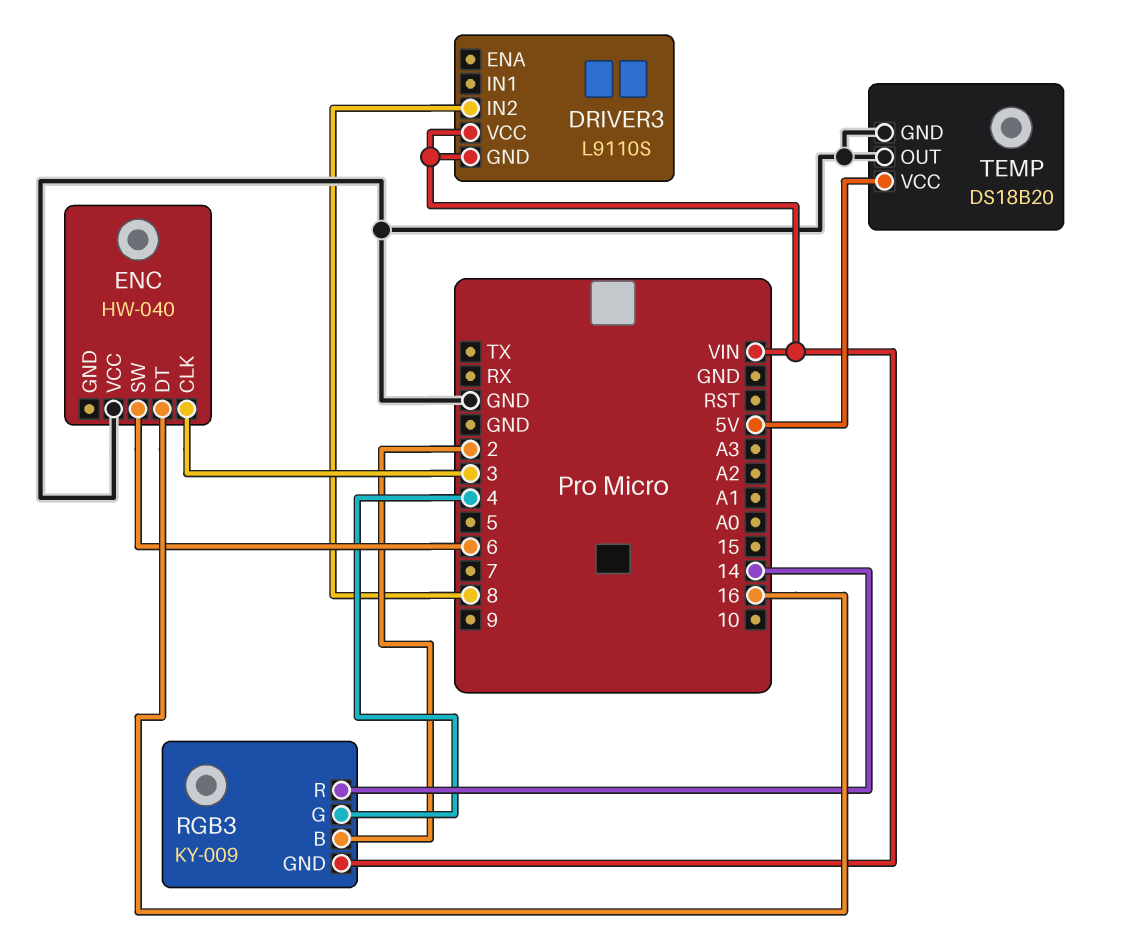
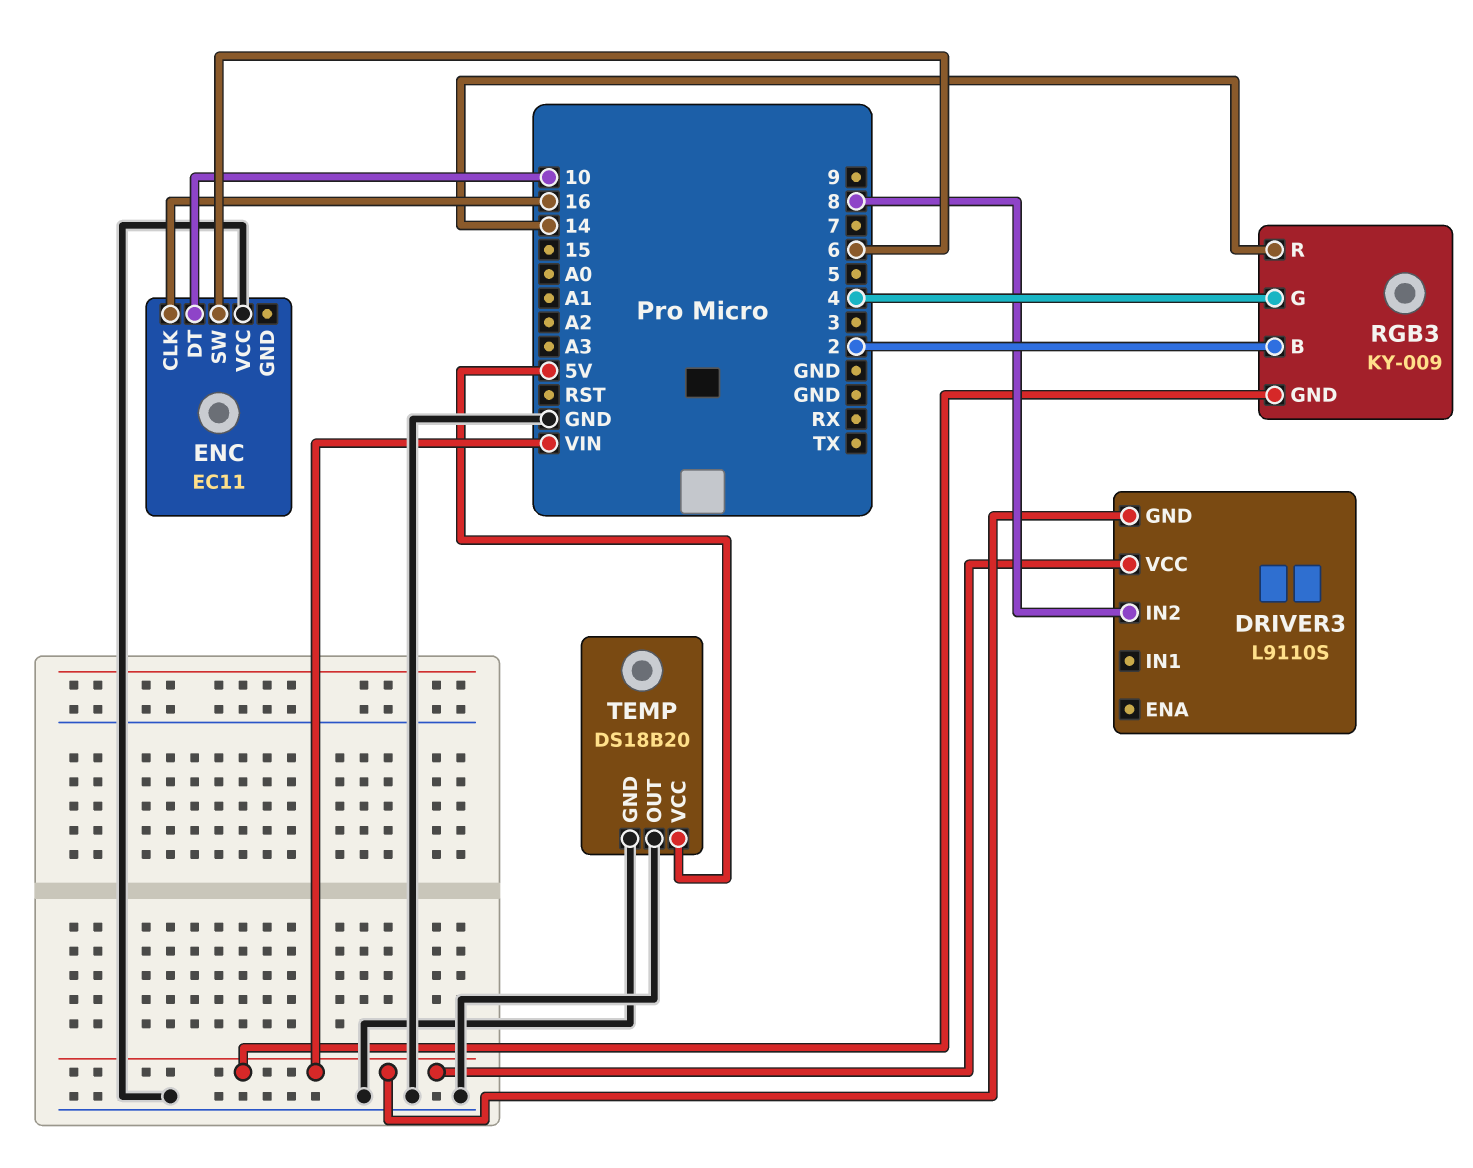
ENC: HW-040 -> EC11
ENC pin CLK: 3 -> 16
ENC pin DT: 16 -> 10

